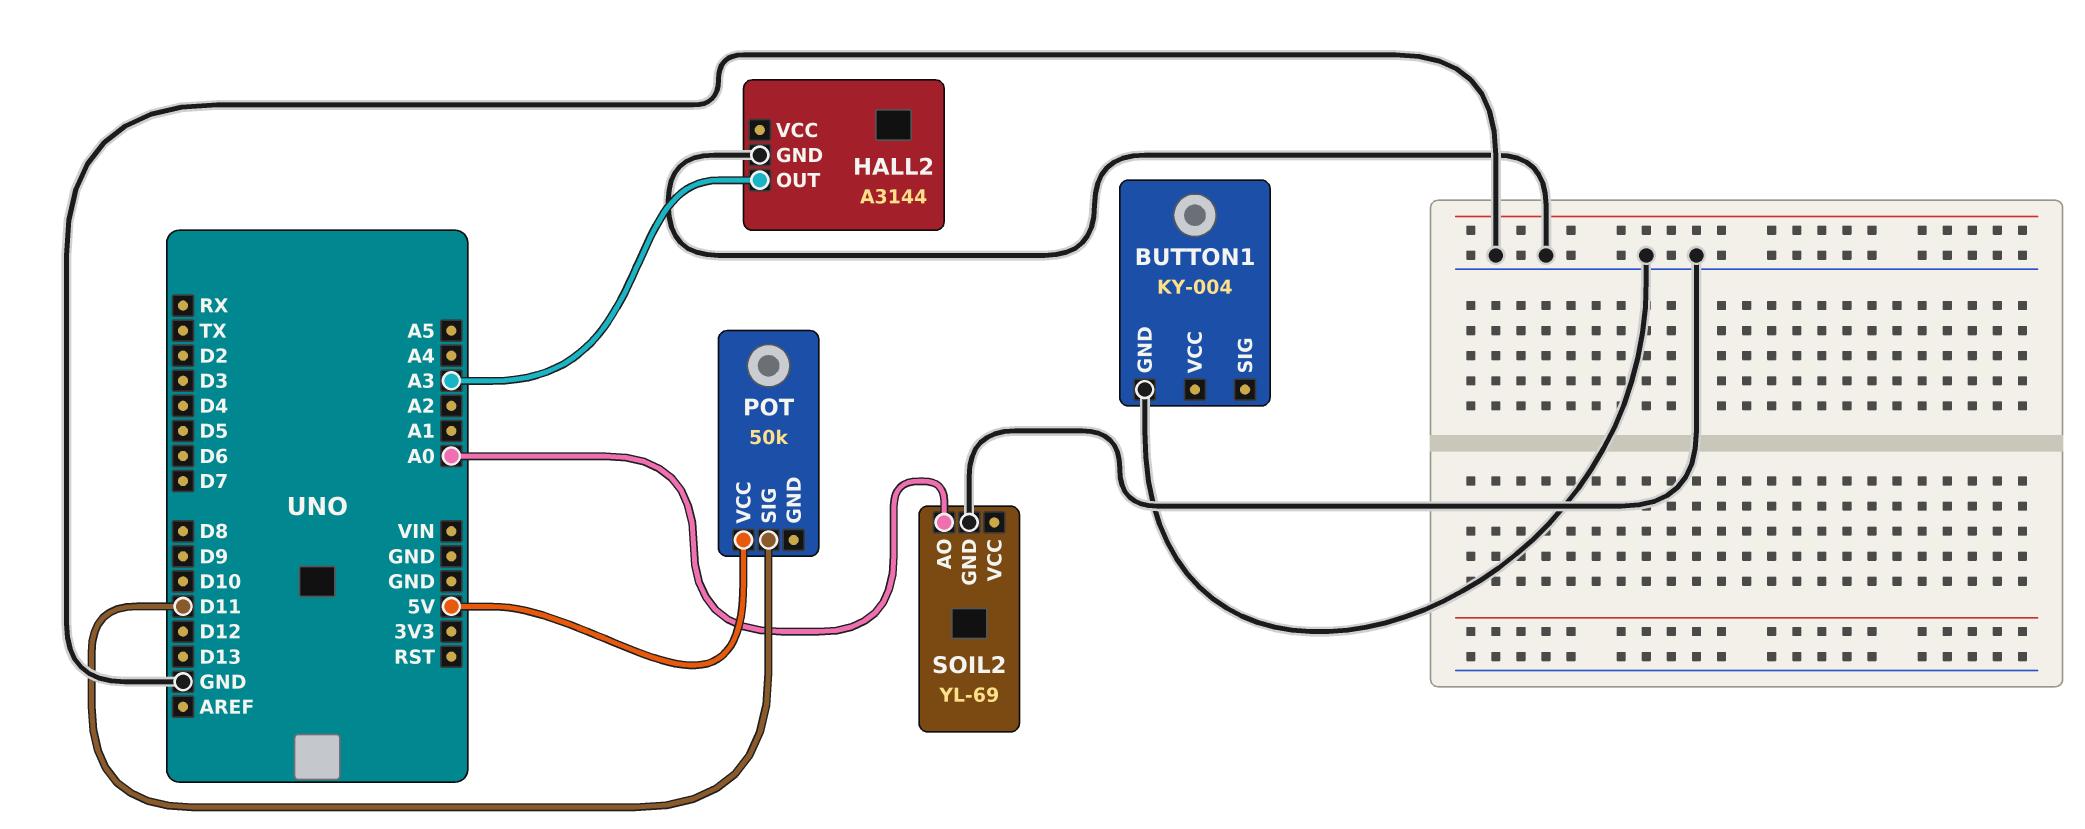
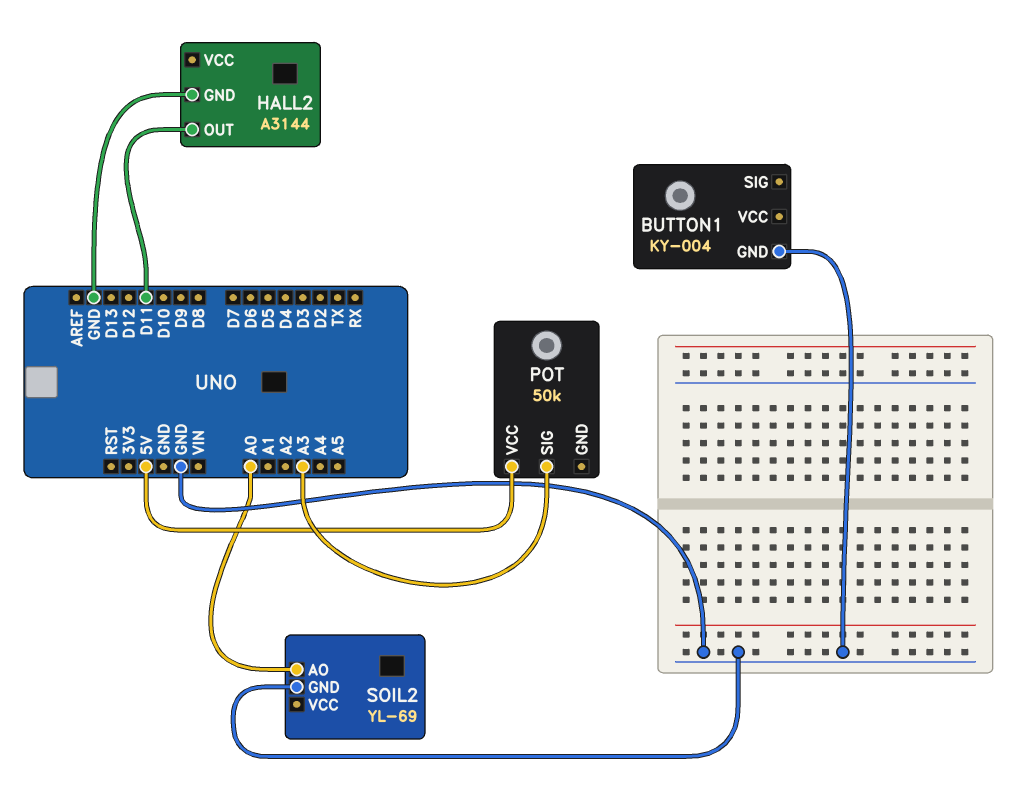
HALL2 pin OUT: A3 -> D11
POT pin SIG: D11 -> A3

